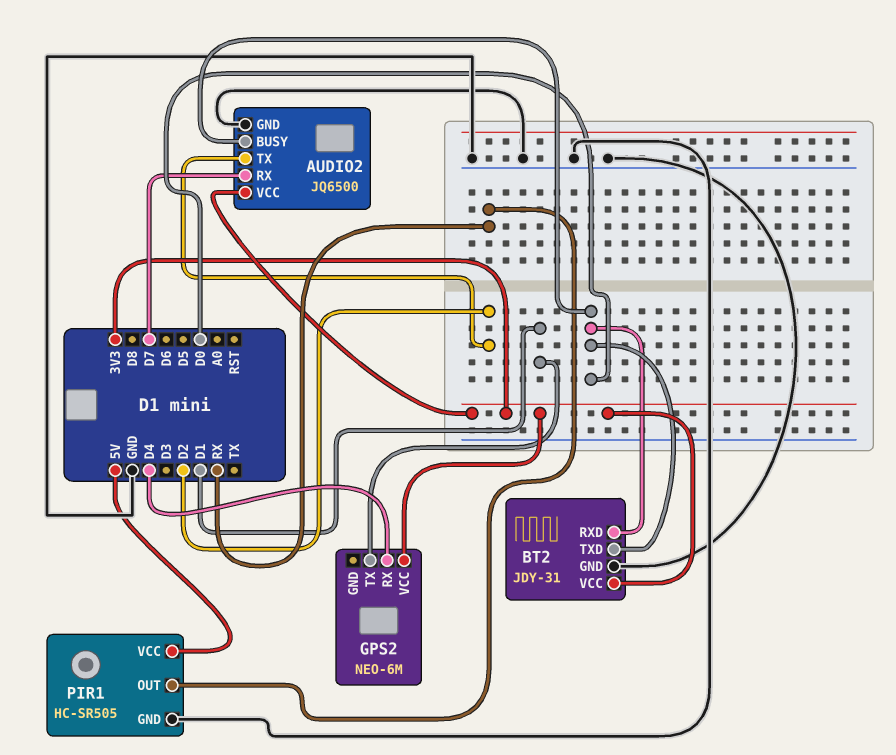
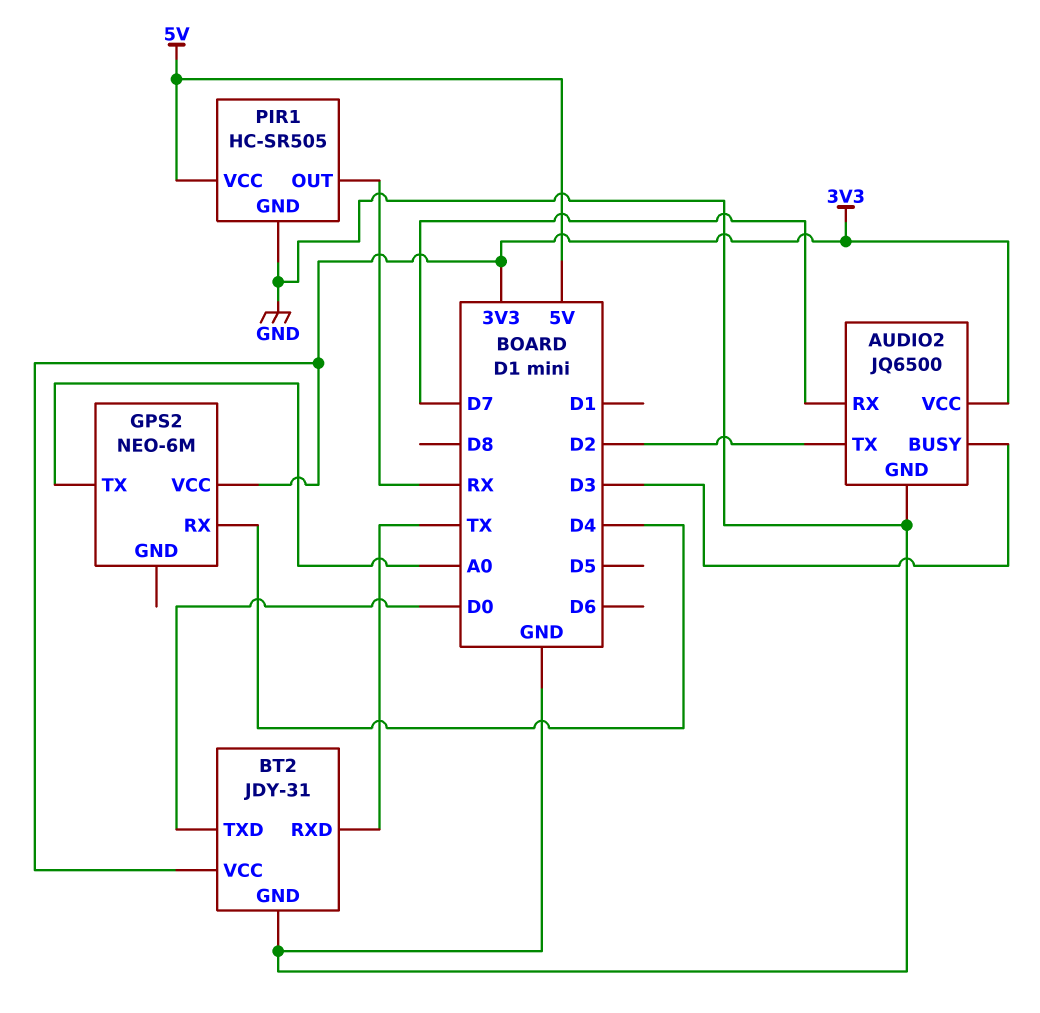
AUDIO2 pin BUSY: D0 -> D3
BT2 pin RXD: D0 -> TX
GPS2 pin TX: D1 -> A0

